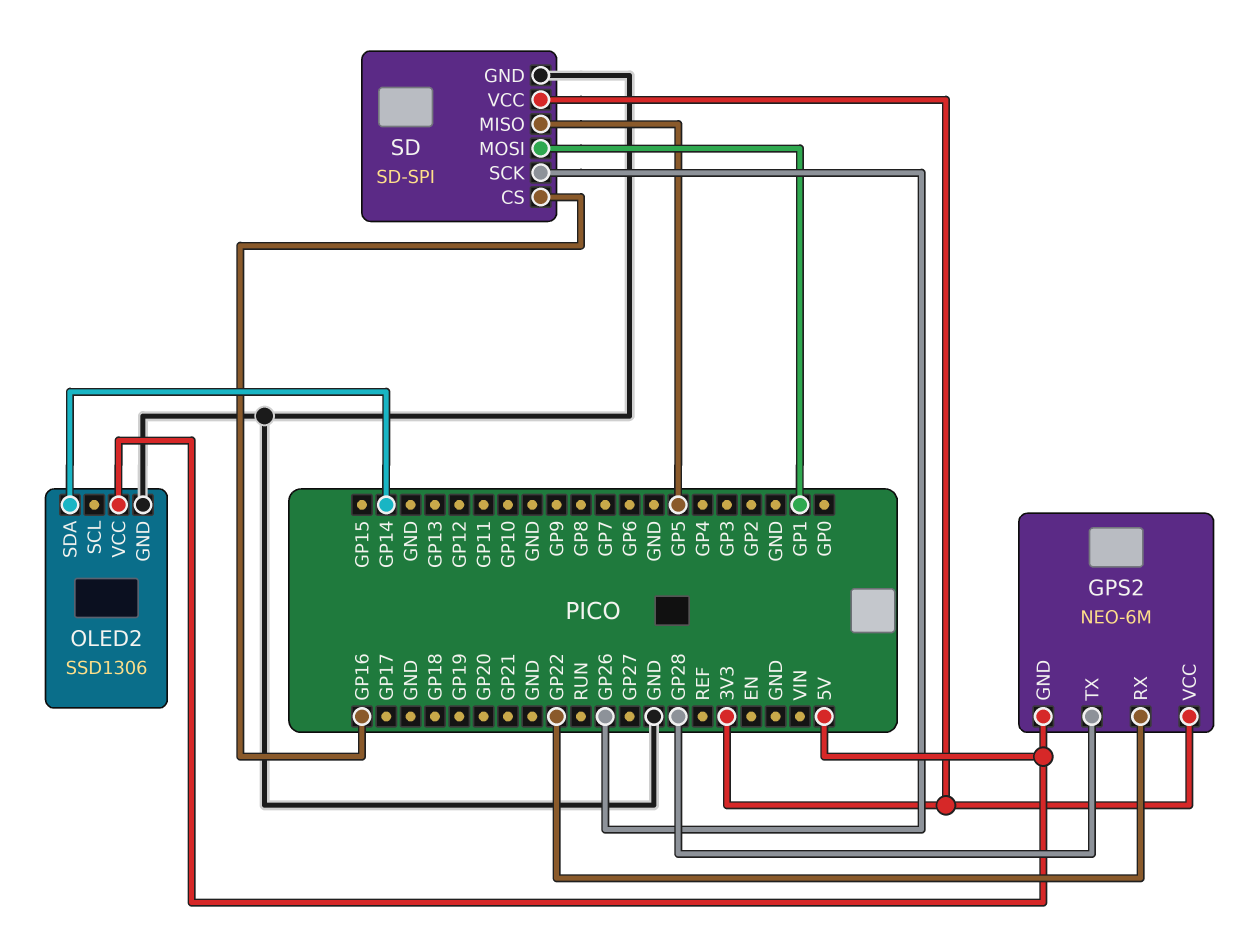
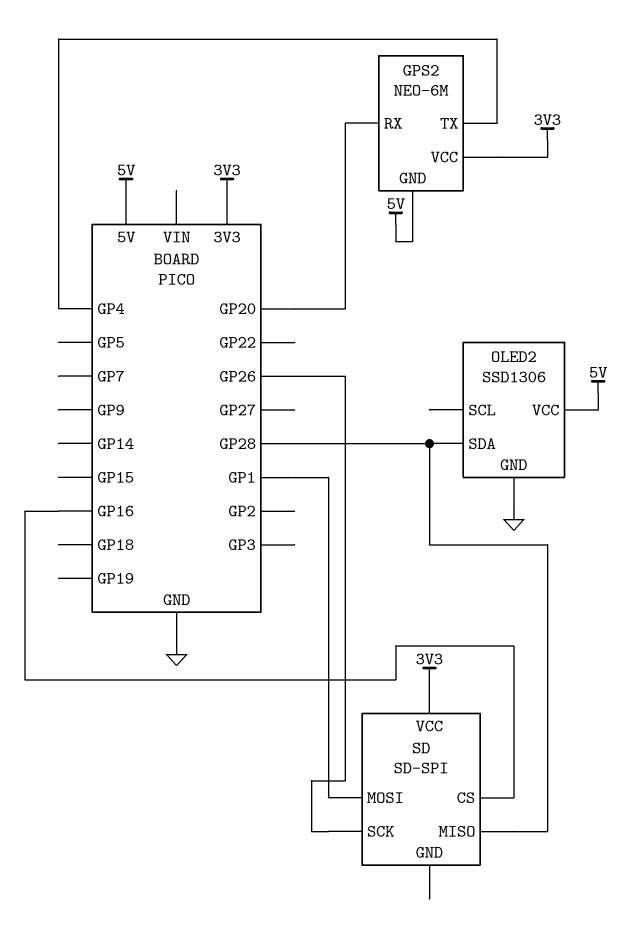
GPS2 pin RX: GP22 -> GP20
GPS2 pin TX: GP28 -> GP4
OLED2 pin SDA: GP14 -> GP28
SD pin GND: GND -> none
SD pin MISO: GP5 -> GP28

